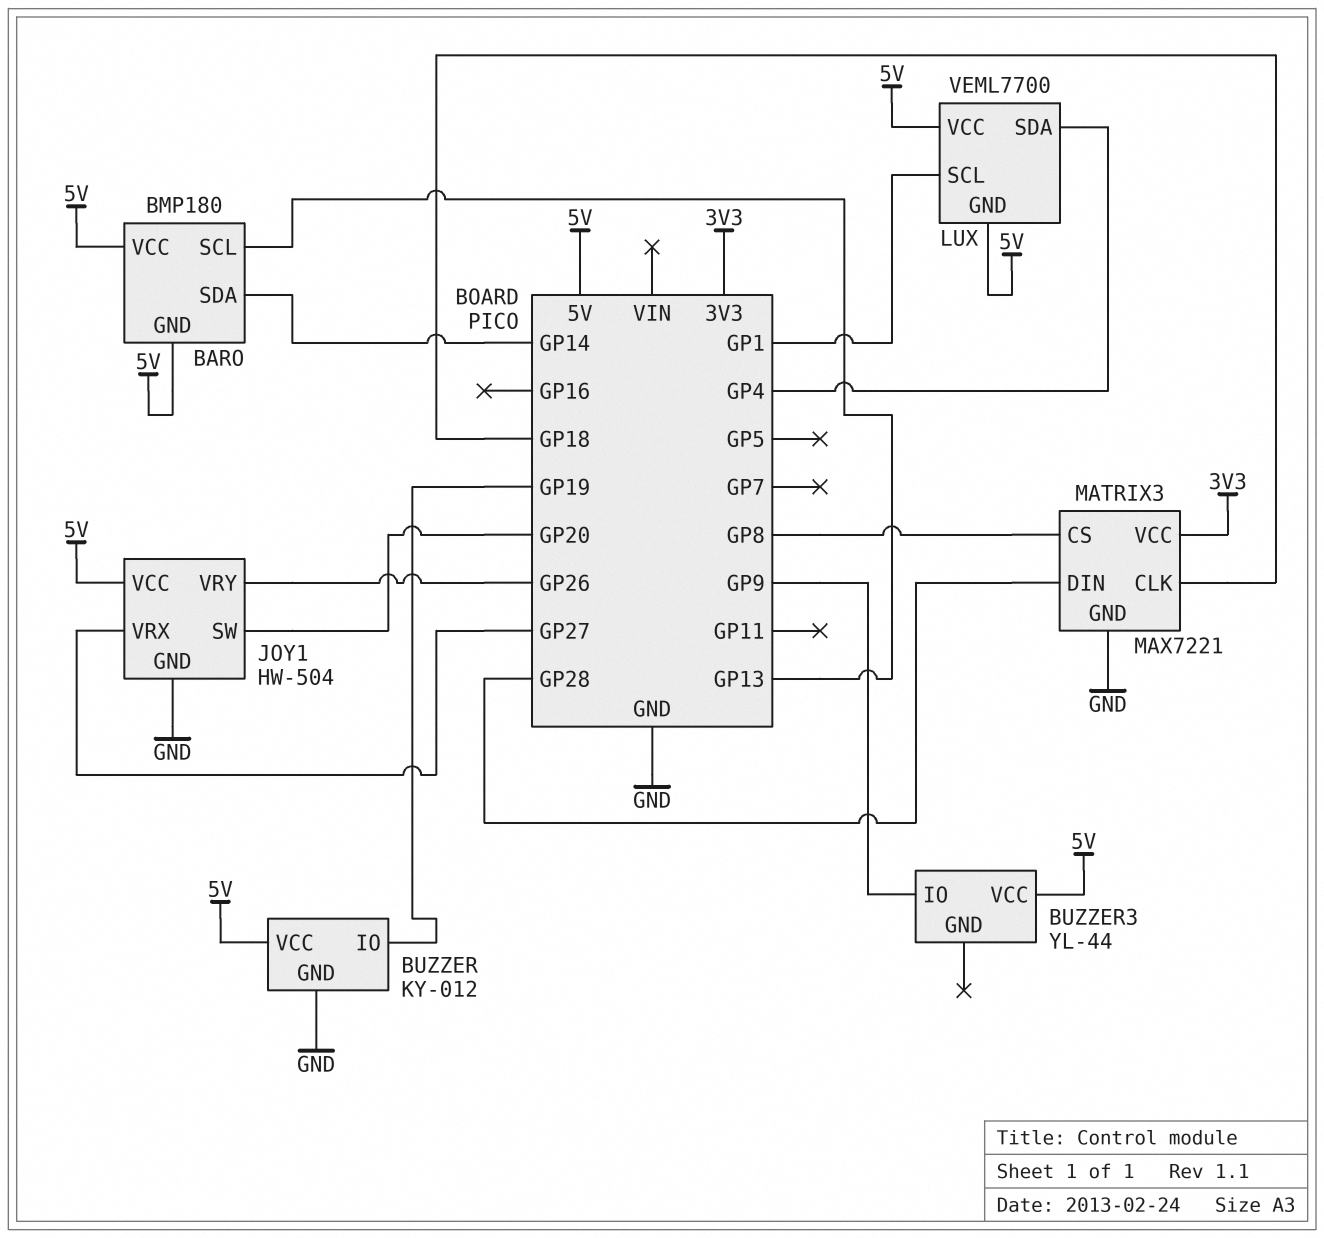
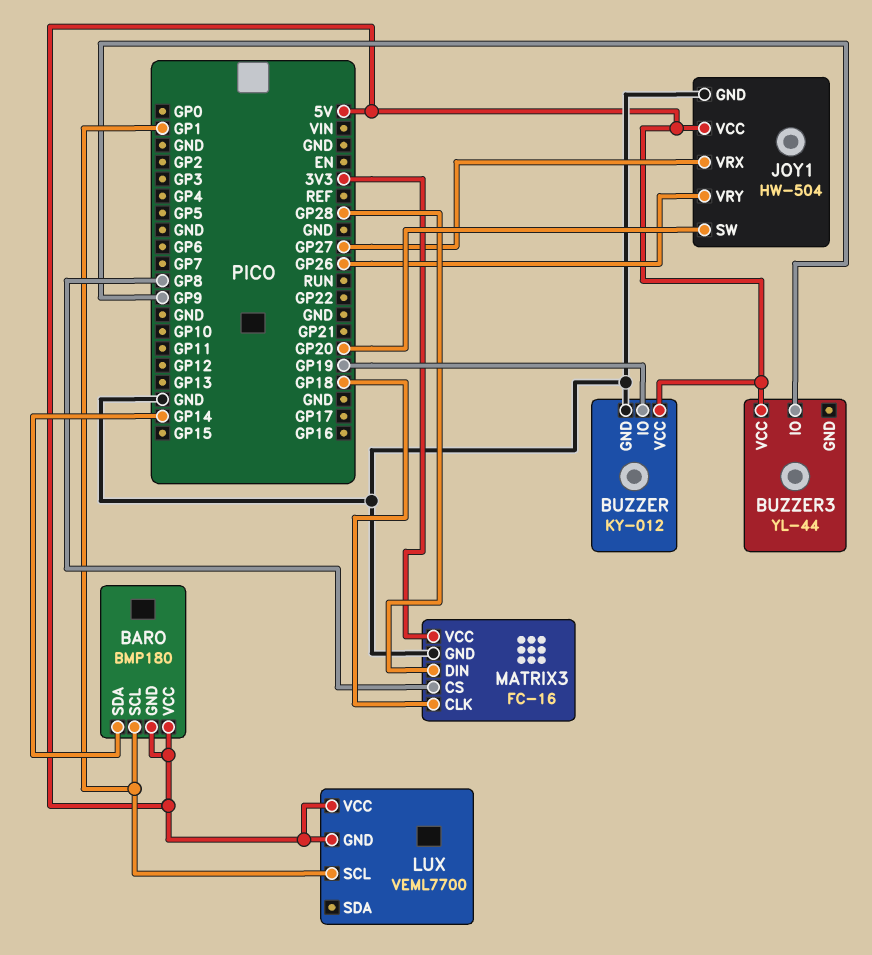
BARO pin SCL: GP13 -> GP1
LUX pin SDA: GP4 -> none
MATRIX3: MAX7221 -> FC-16

